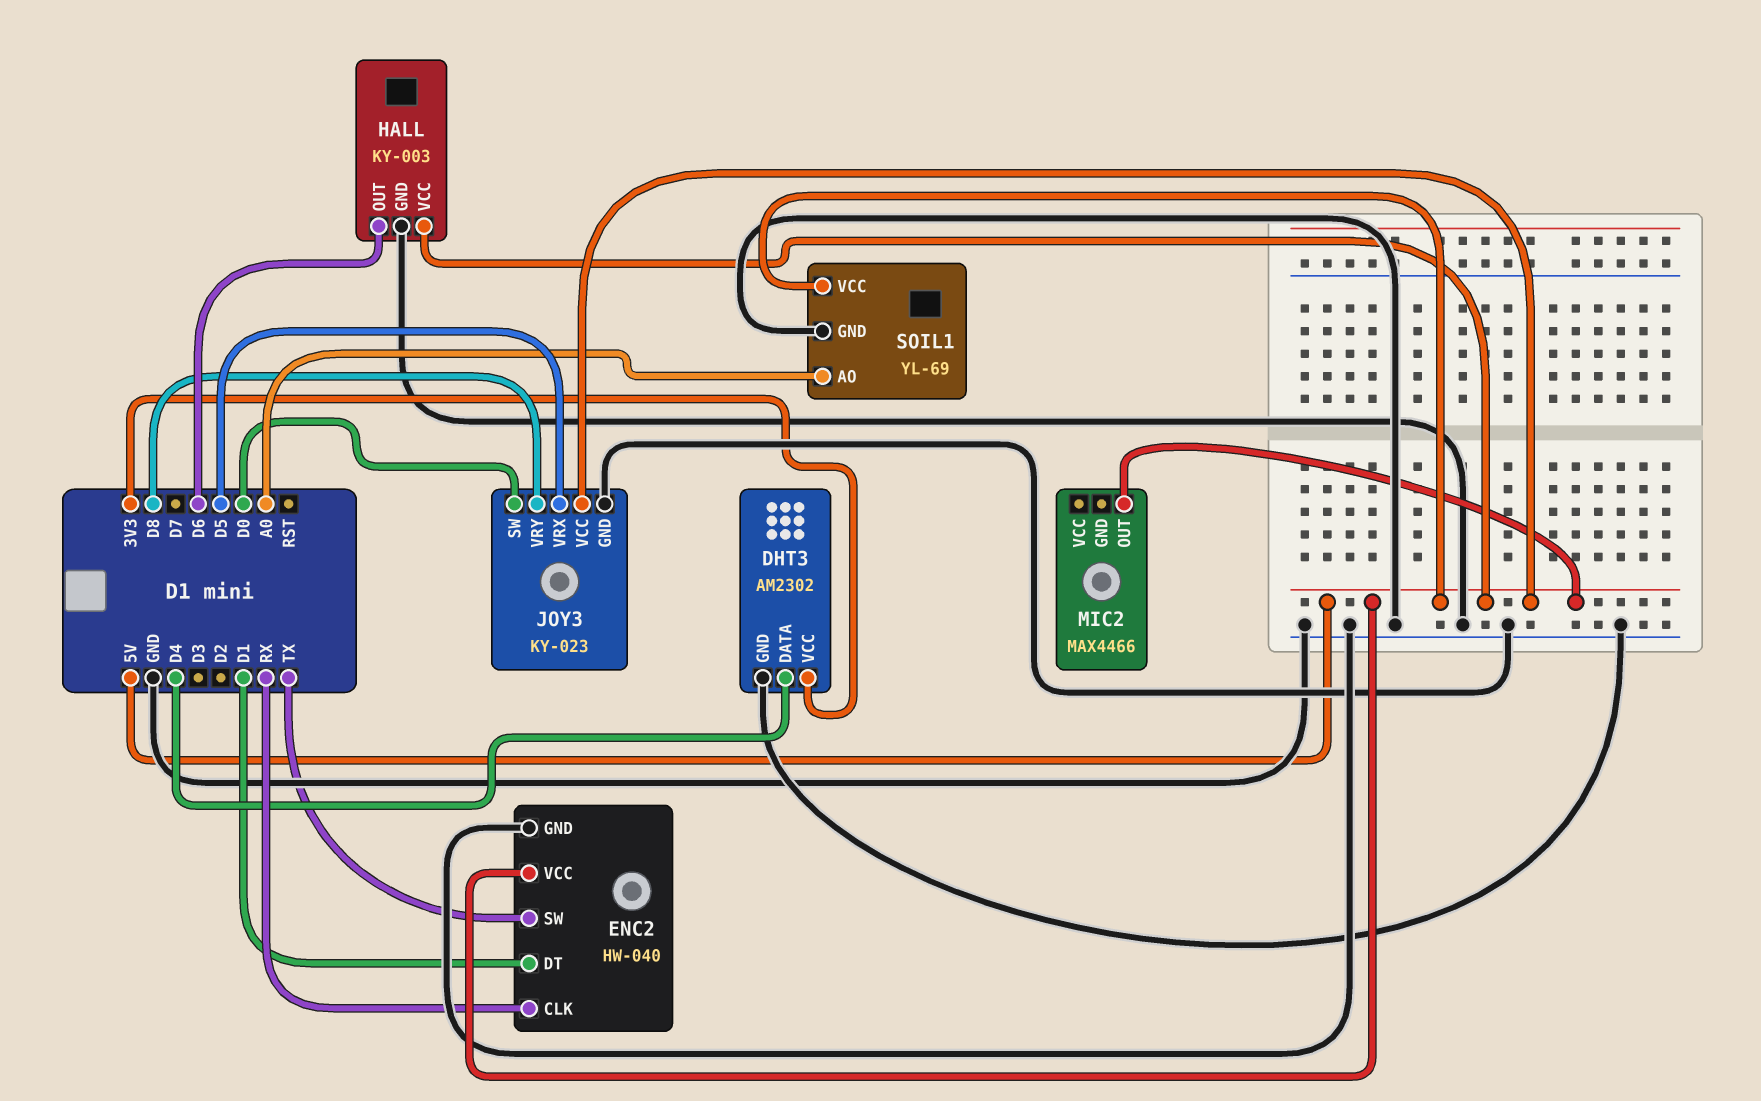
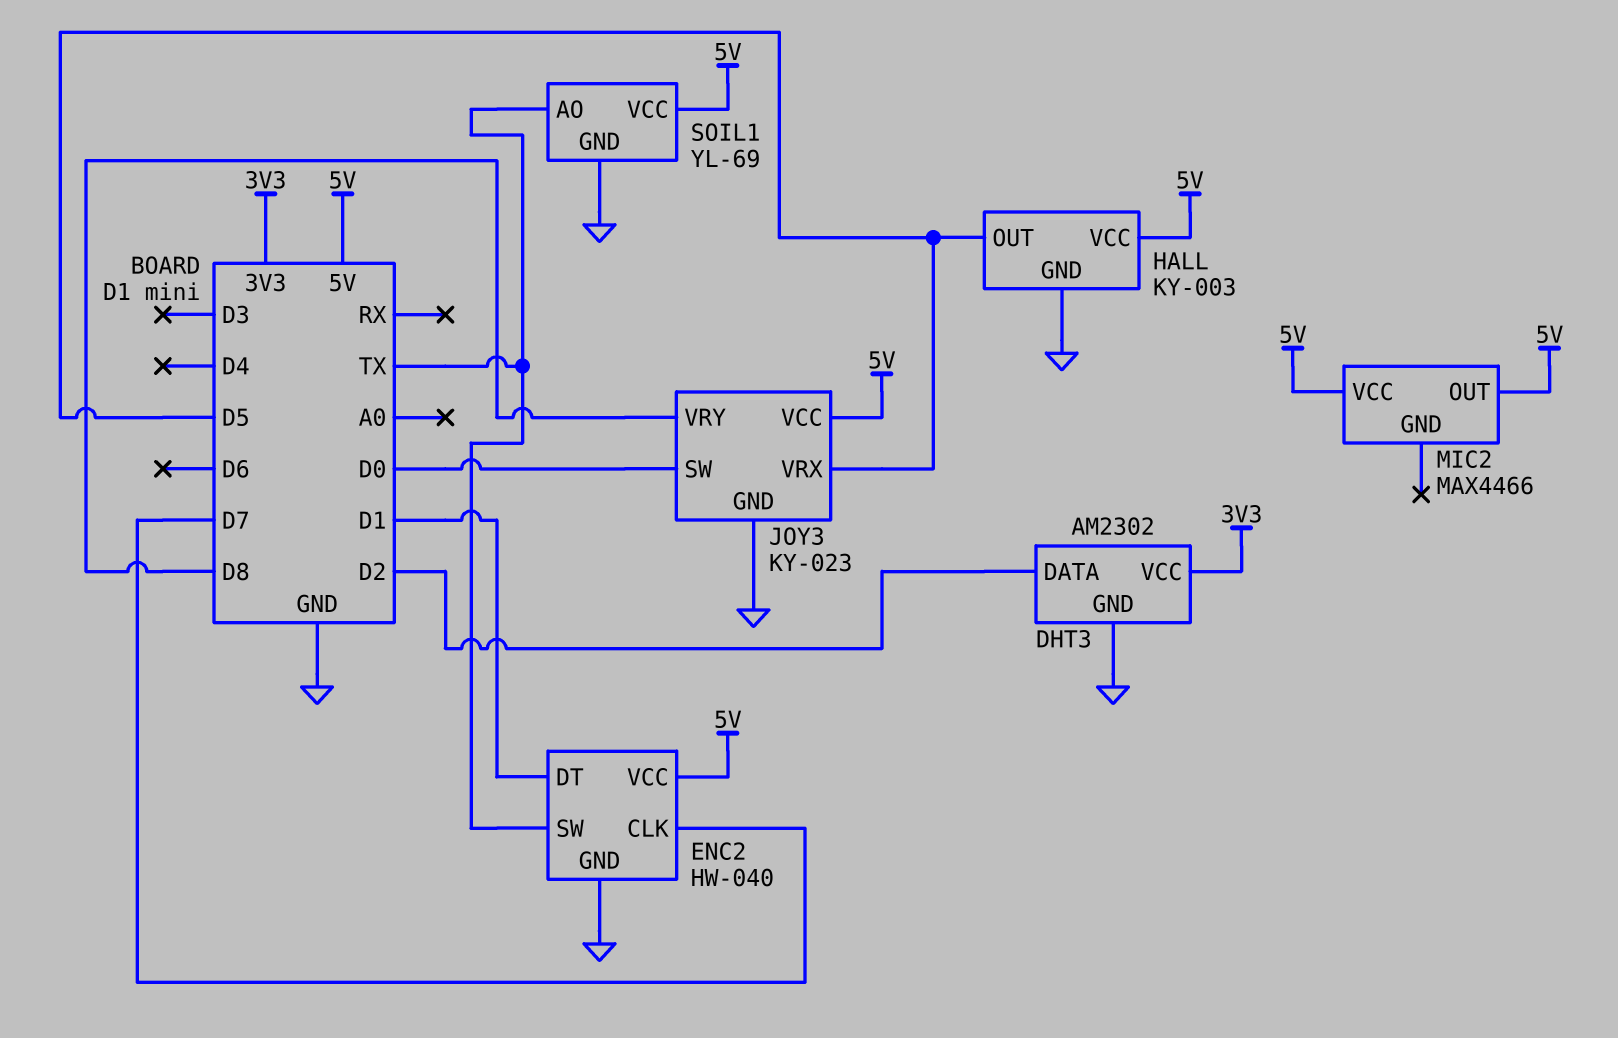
DHT3 pin DATA: D4 -> D2
ENC2 pin CLK: RX -> D7
HALL pin OUT: D6 -> D5
MIC2 pin VCC: none -> 5V
SOIL1 pin AO: A0 -> TX

